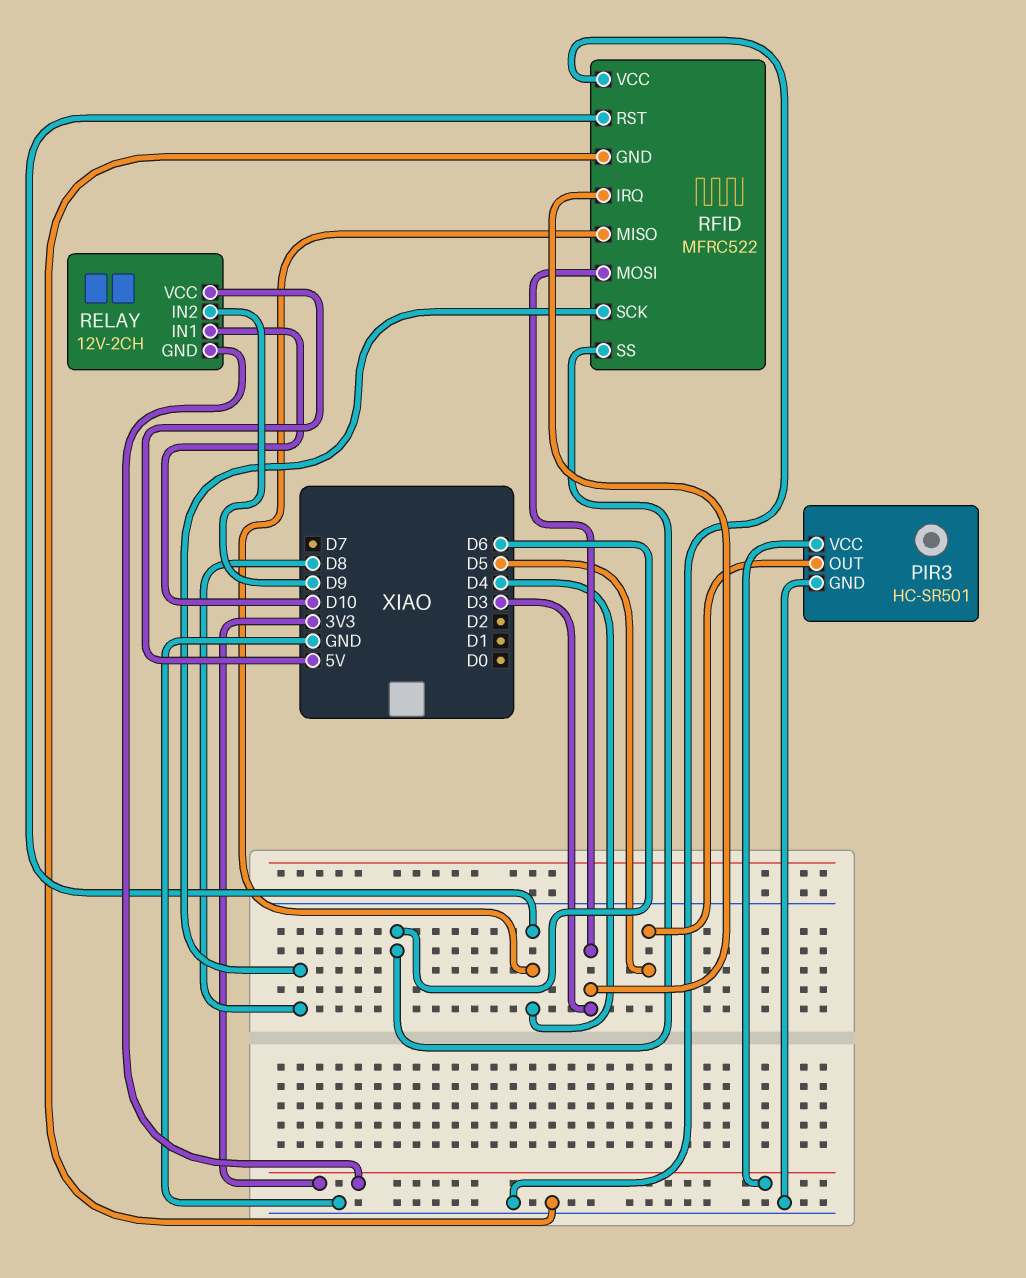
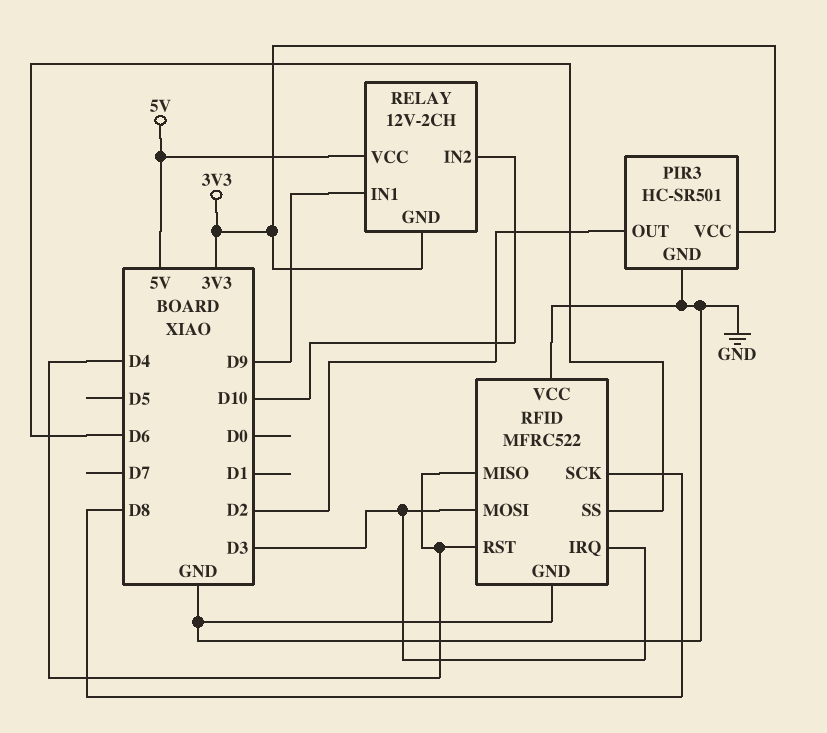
PIR3 pin OUT: D5 -> D2
RELAY pin IN1: D10 -> D9
RELAY pin IN2: D9 -> D10

